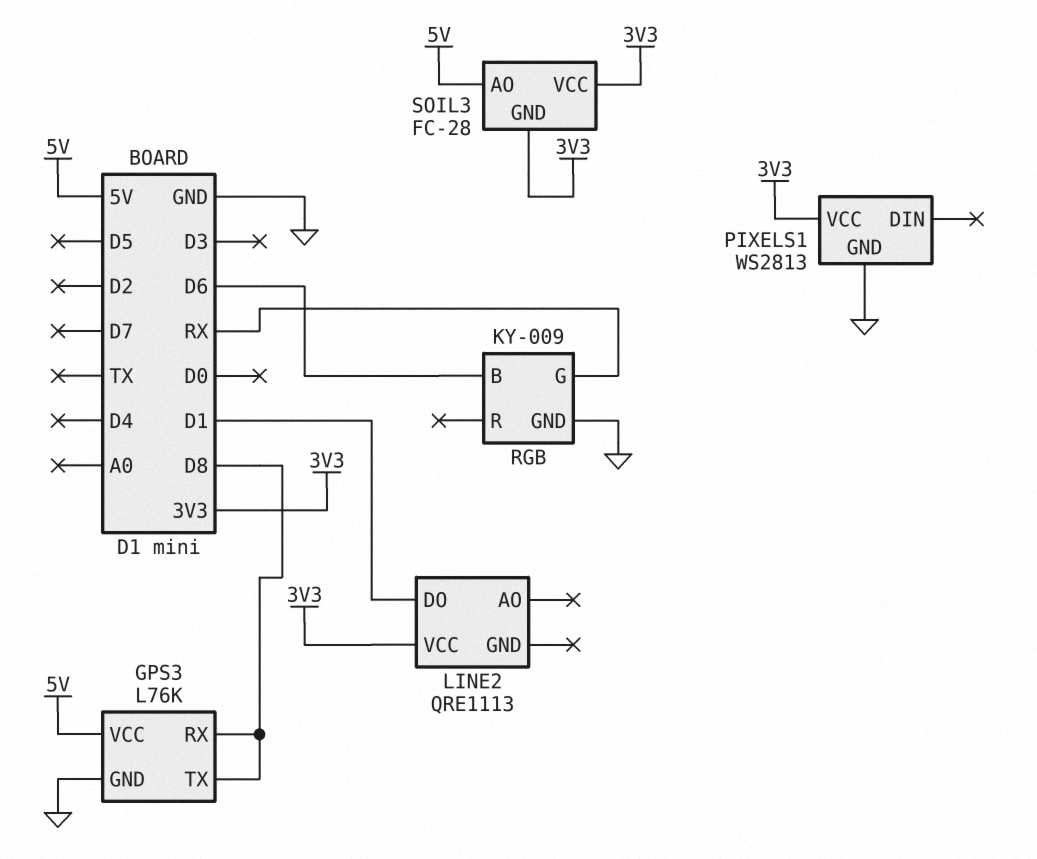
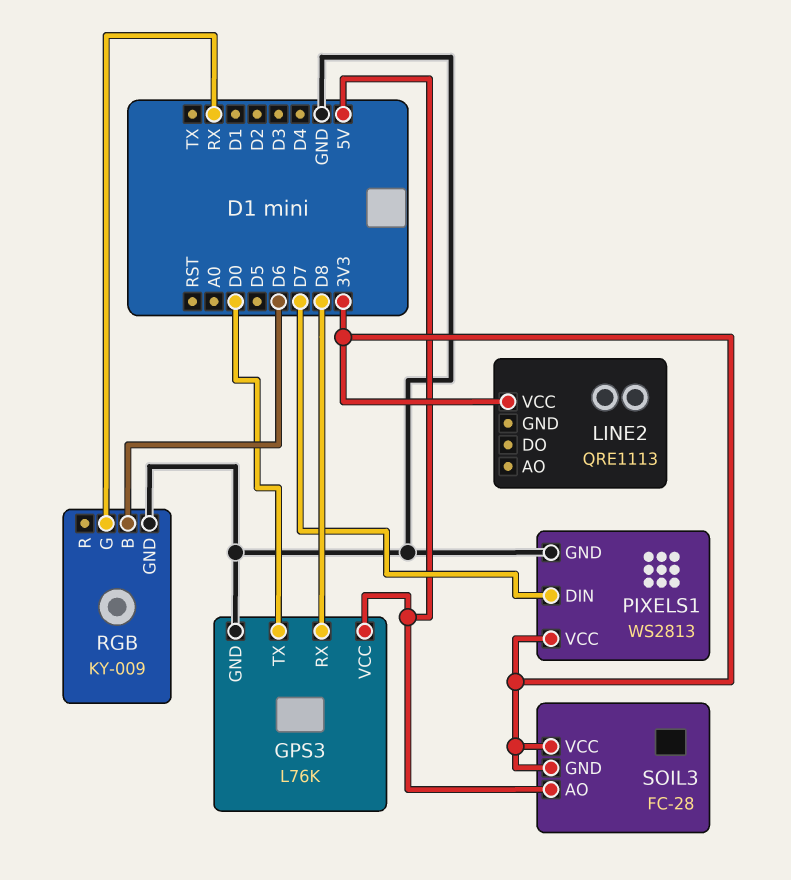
GPS3 pin TX: D8 -> D0
LINE2 pin DO: D1 -> none
PIXELS1 pin DIN: none -> D7

